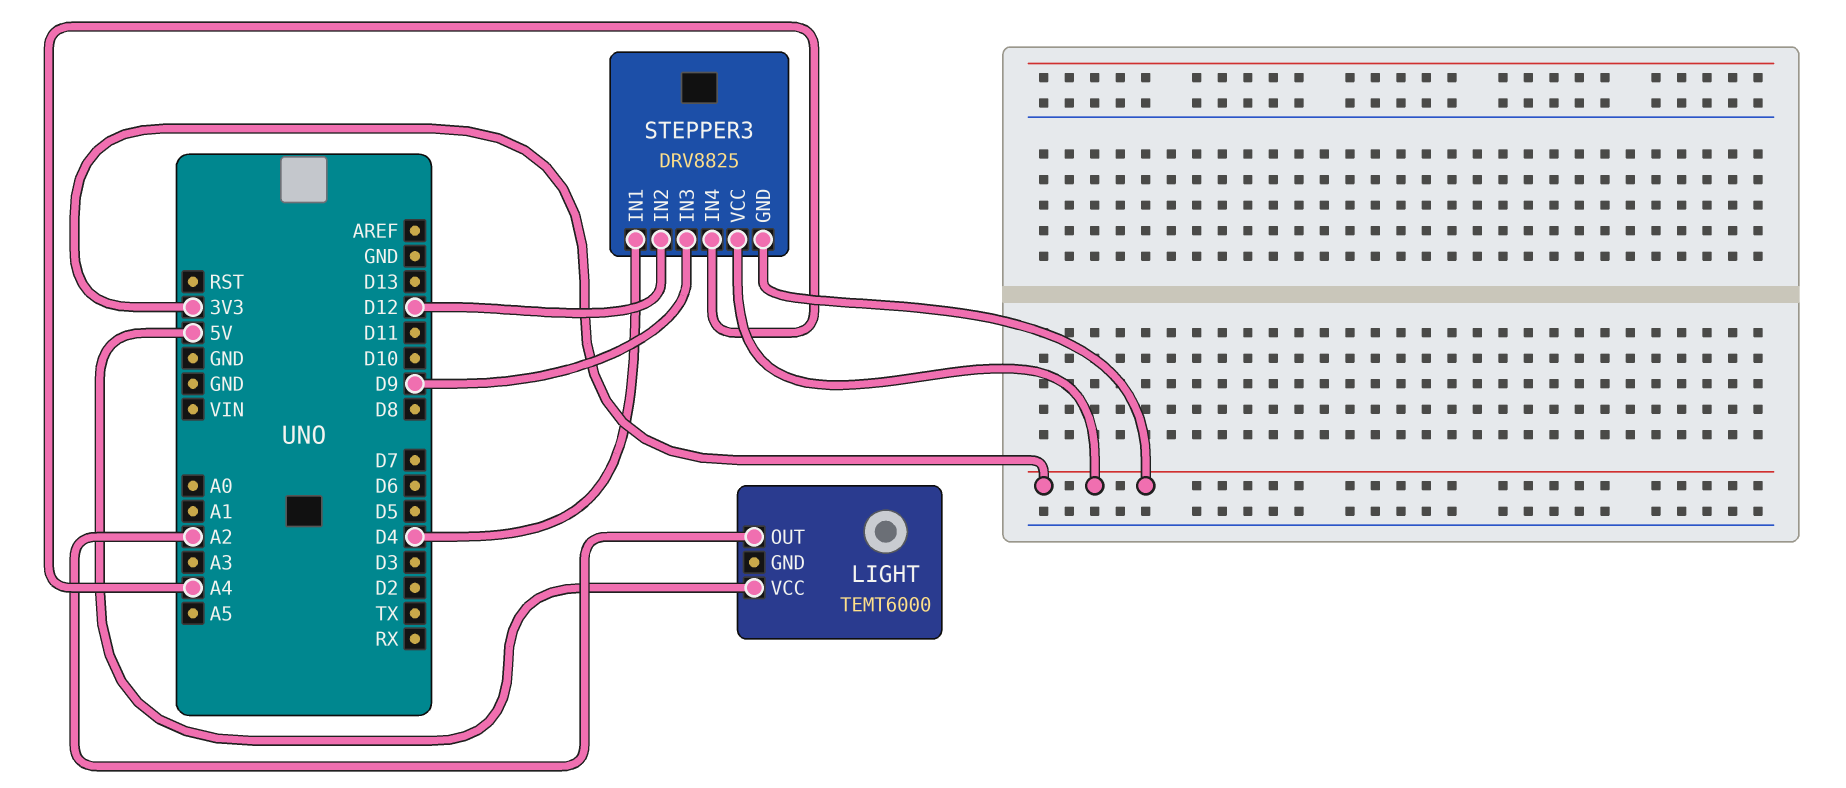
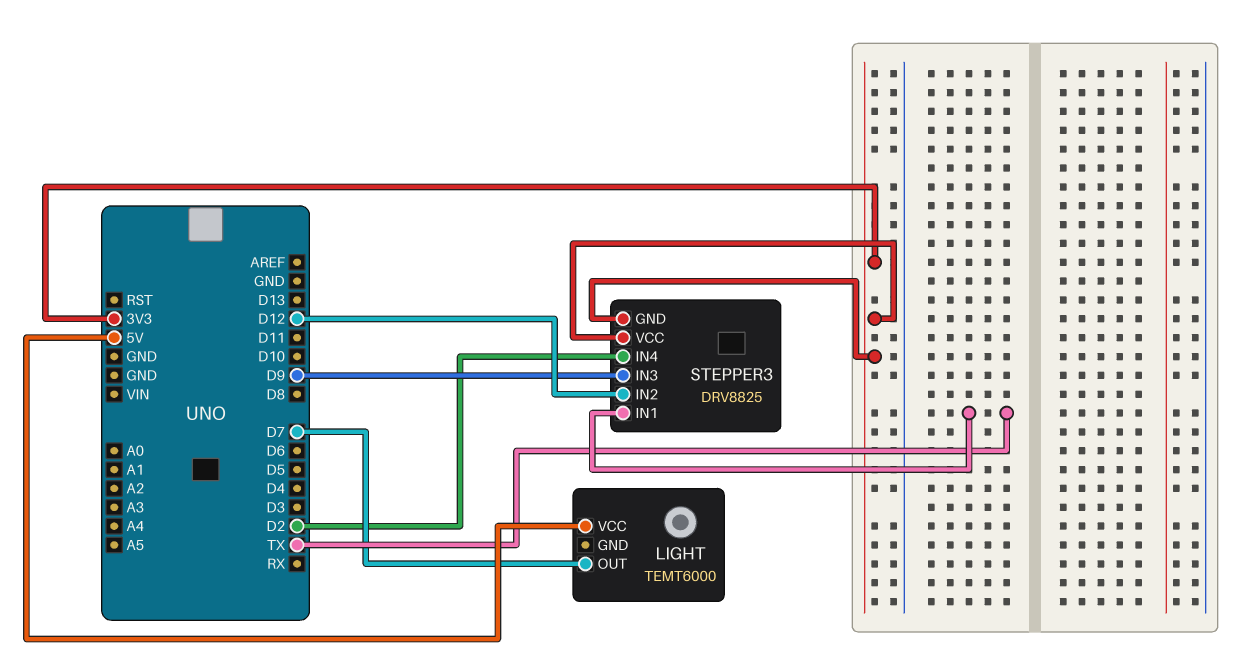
LIGHT pin OUT: A2 -> D7
STEPPER3 pin IN1: D4 -> TX
STEPPER3 pin IN4: A4 -> D2

